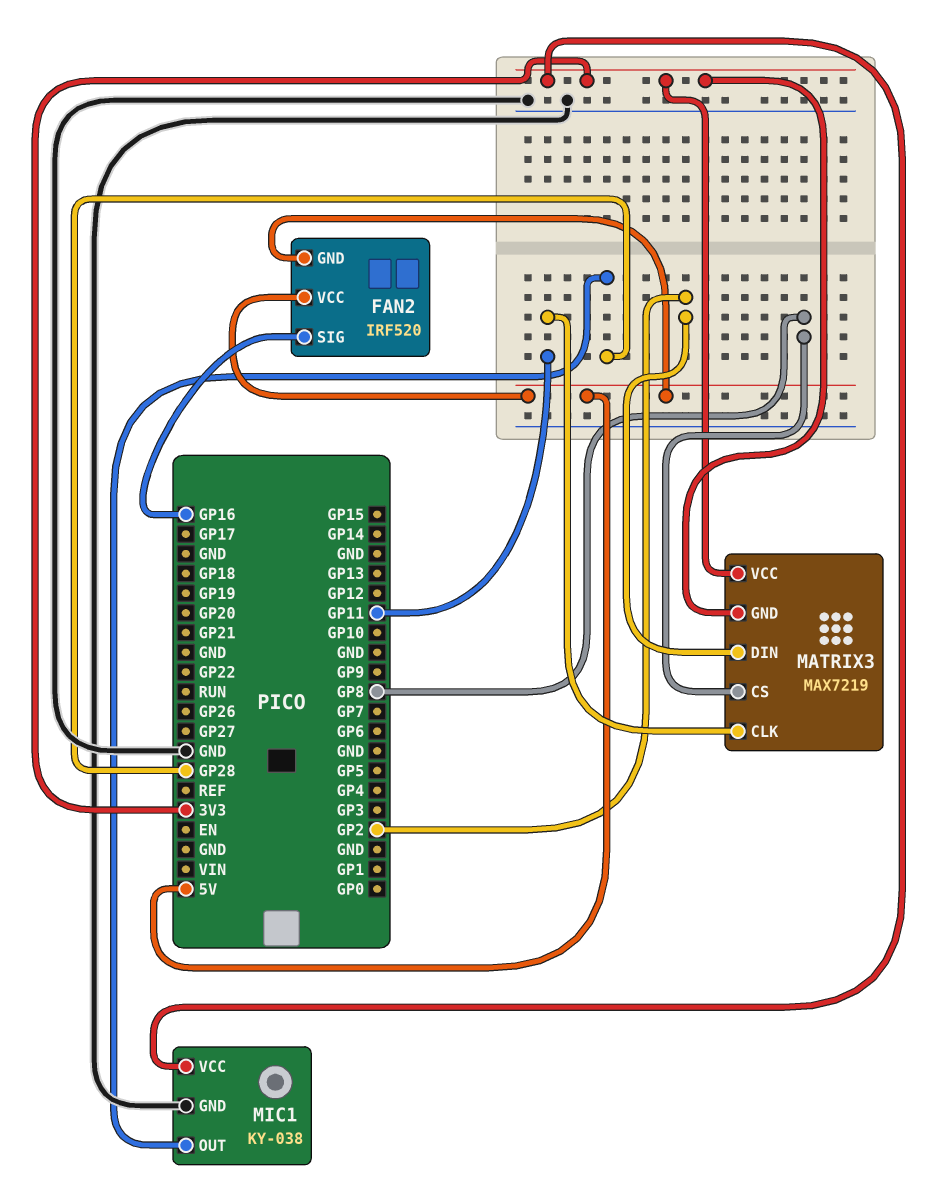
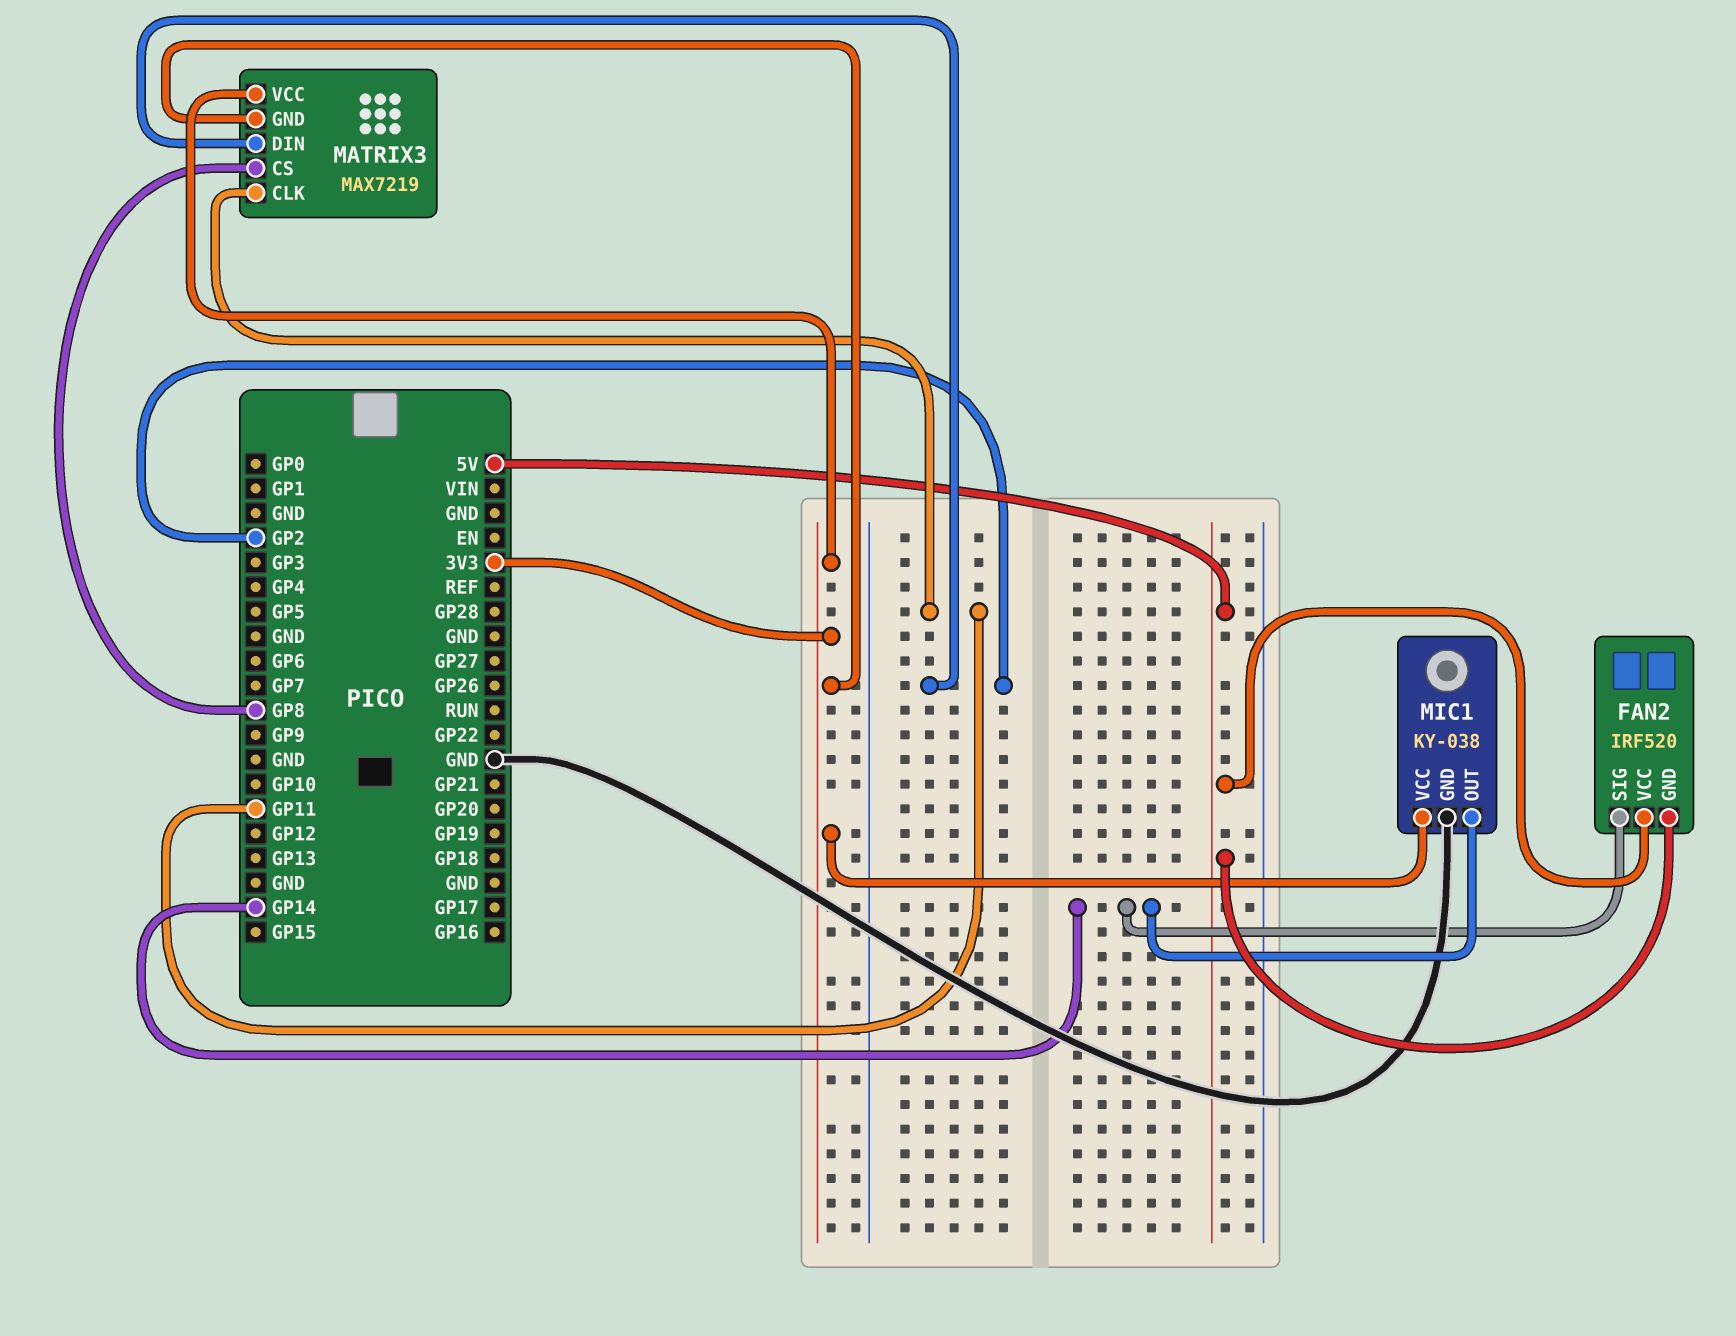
FAN2 pin SIG: GP16 -> GP14
MIC1 pin OUT: GP28 -> GP14

